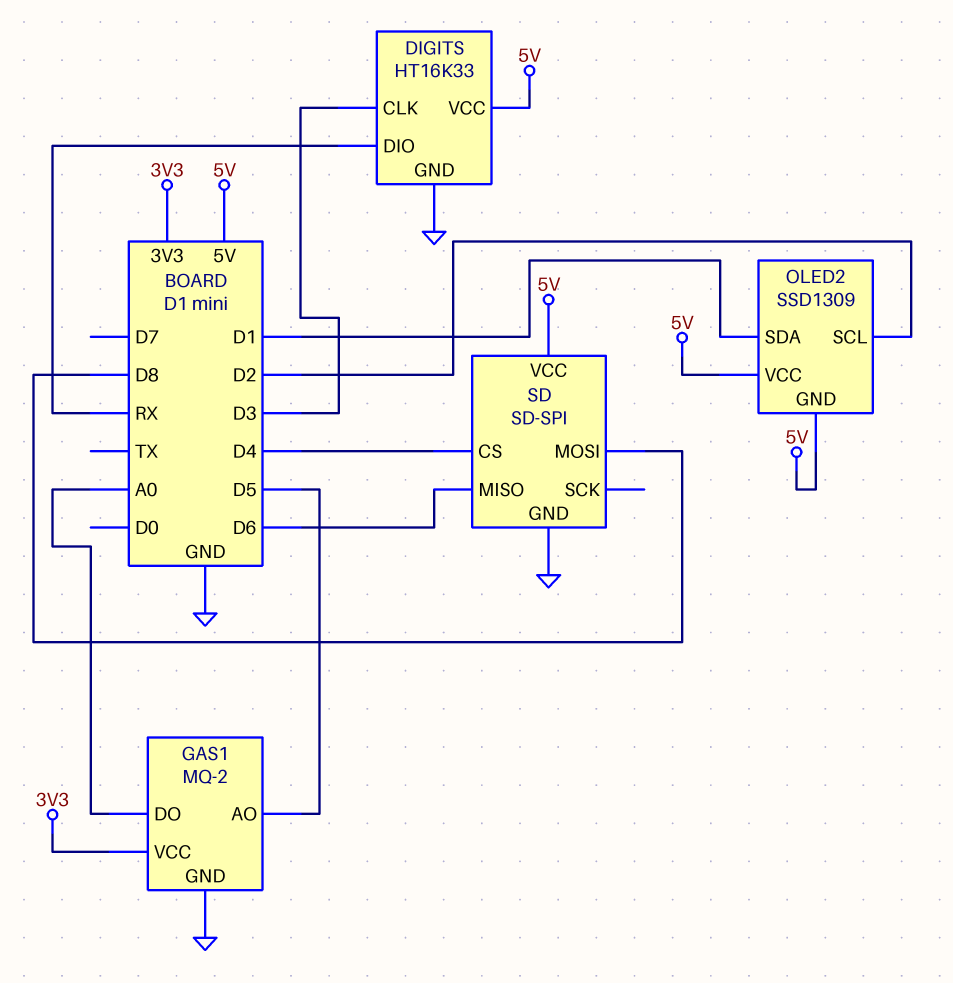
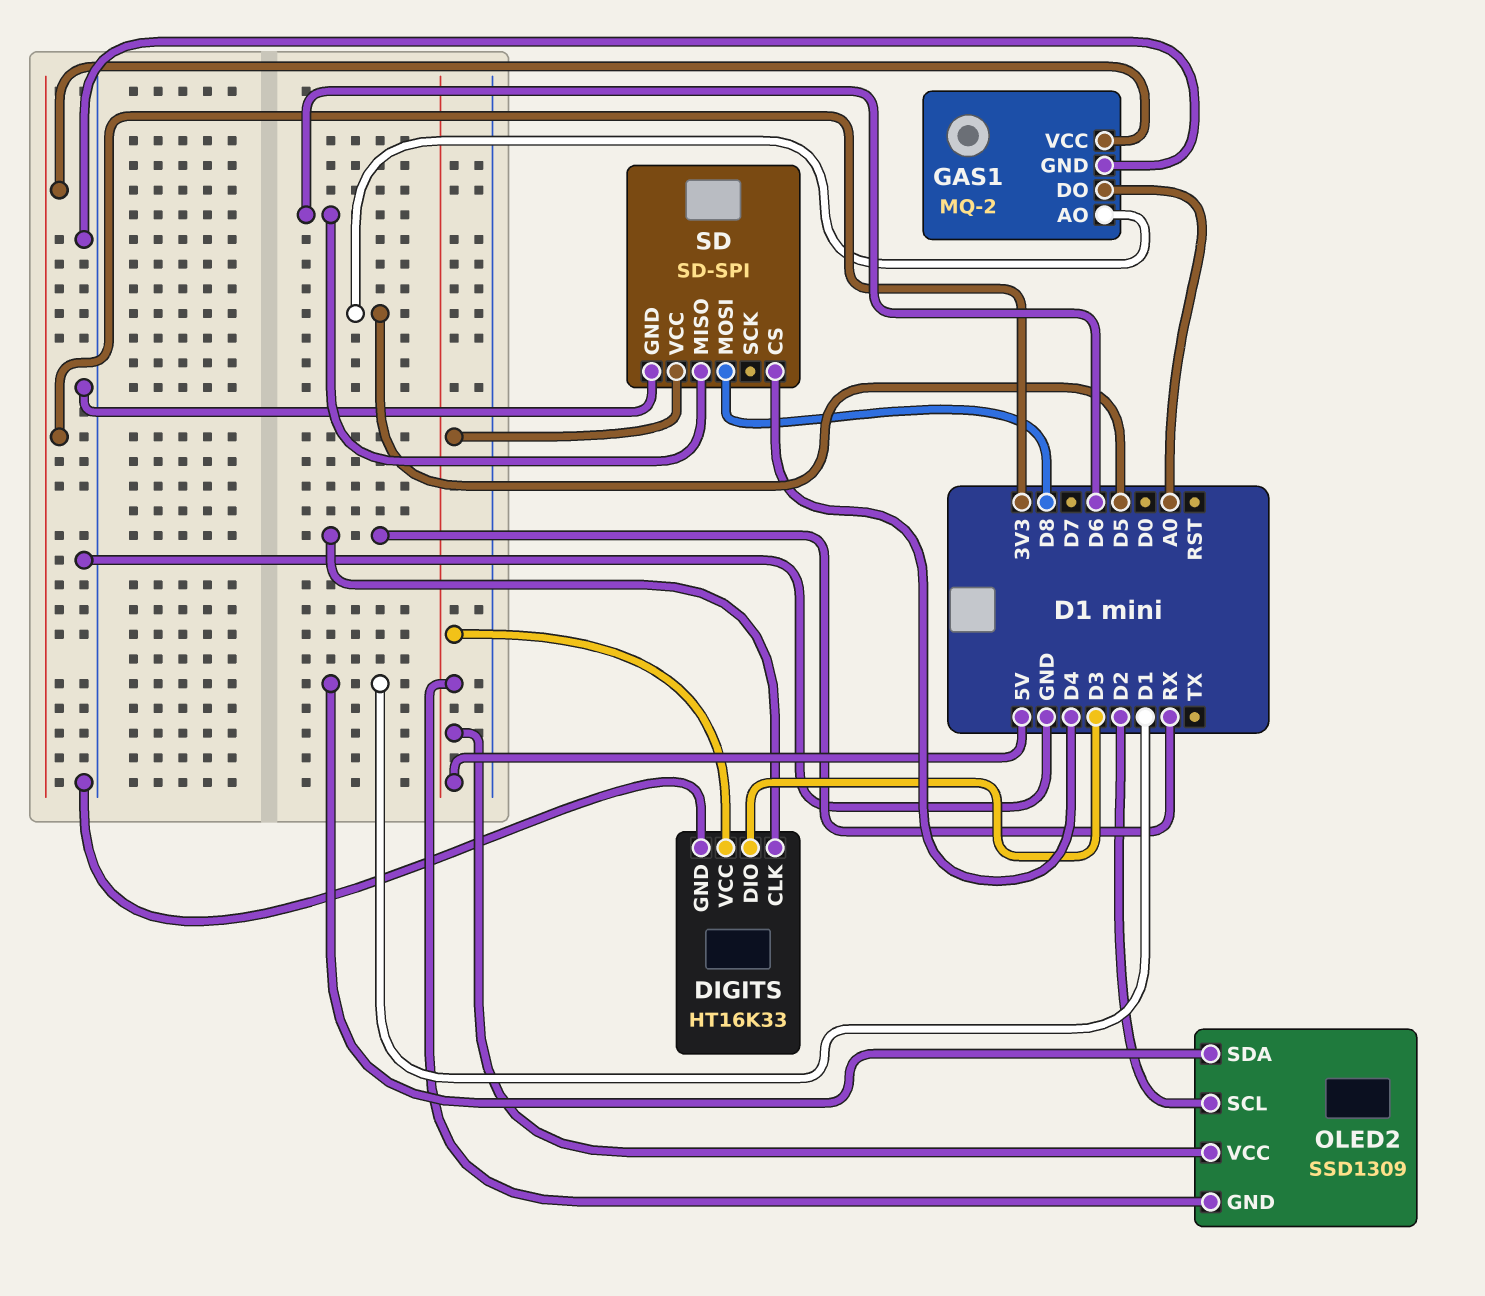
DIGITS pin CLK: D3 -> RX
DIGITS pin DIO: RX -> D3

